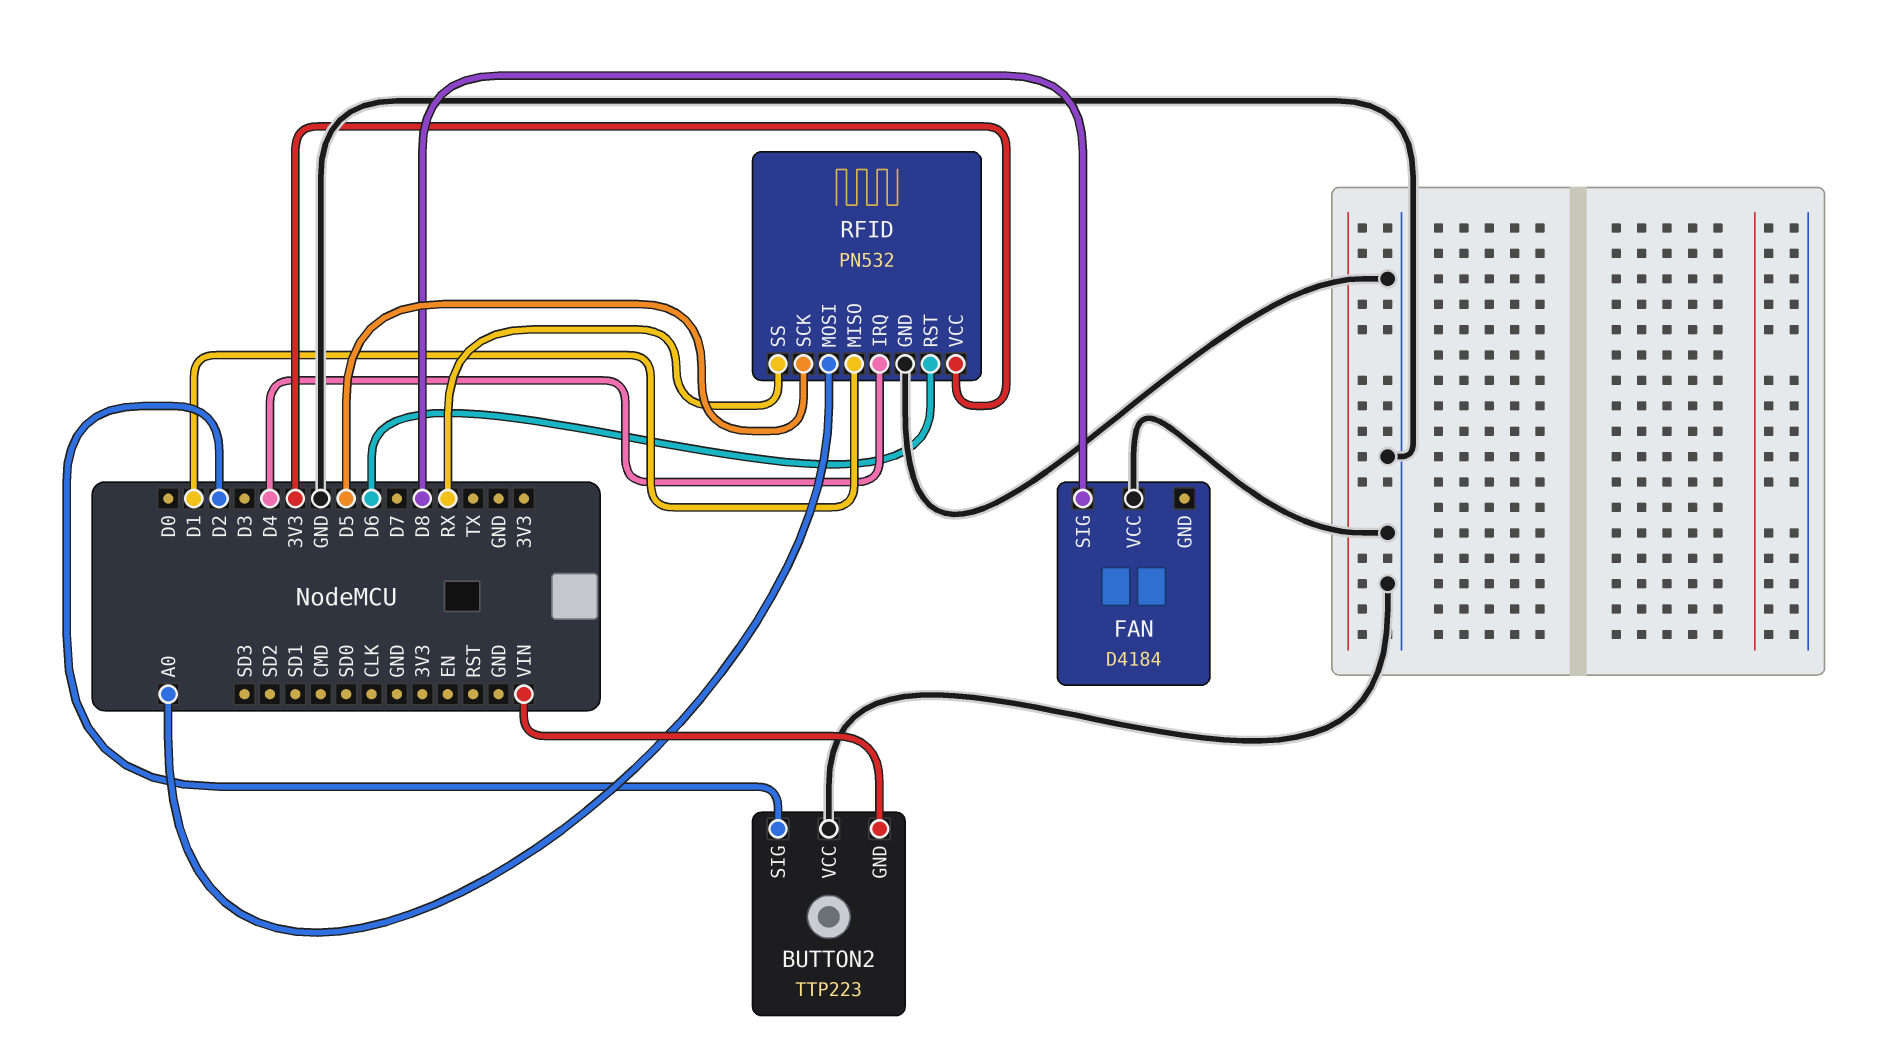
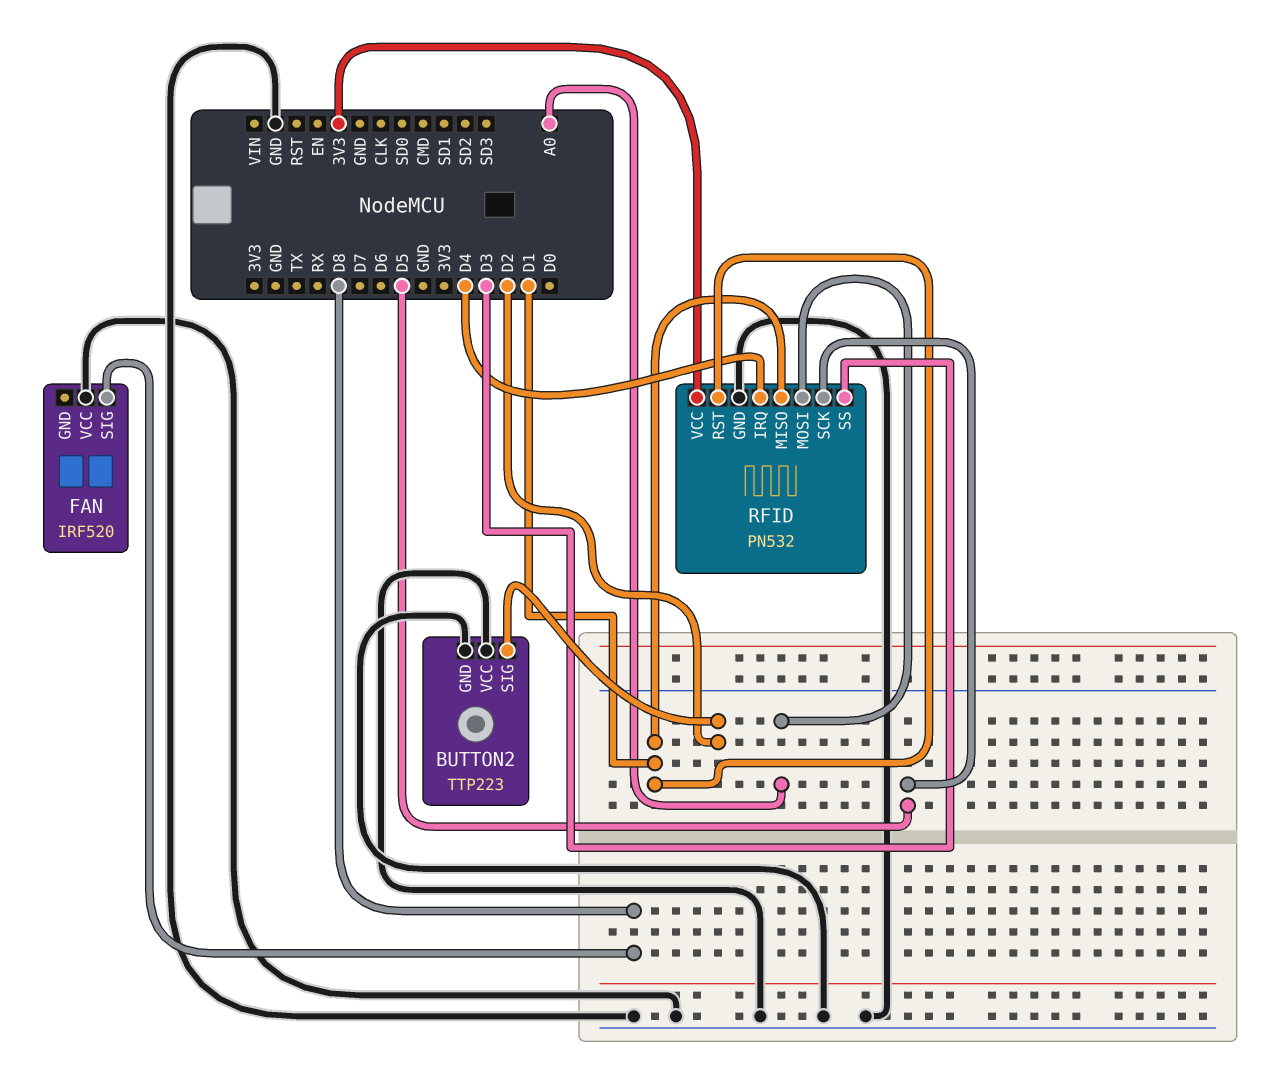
BUTTON2 pin GND: VIN -> GND
FAN: D4184 -> IRF520
RFID pin RST: D6 -> D1
RFID pin SS: RX -> D3

